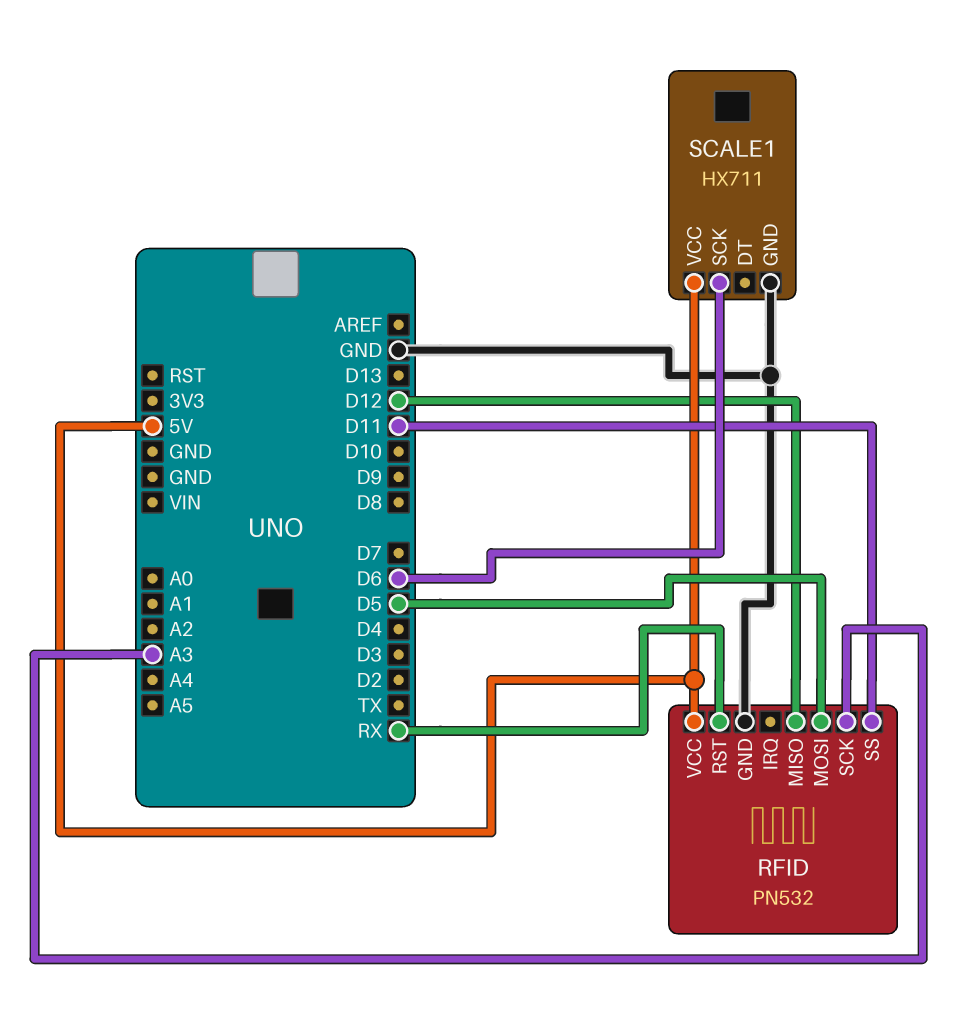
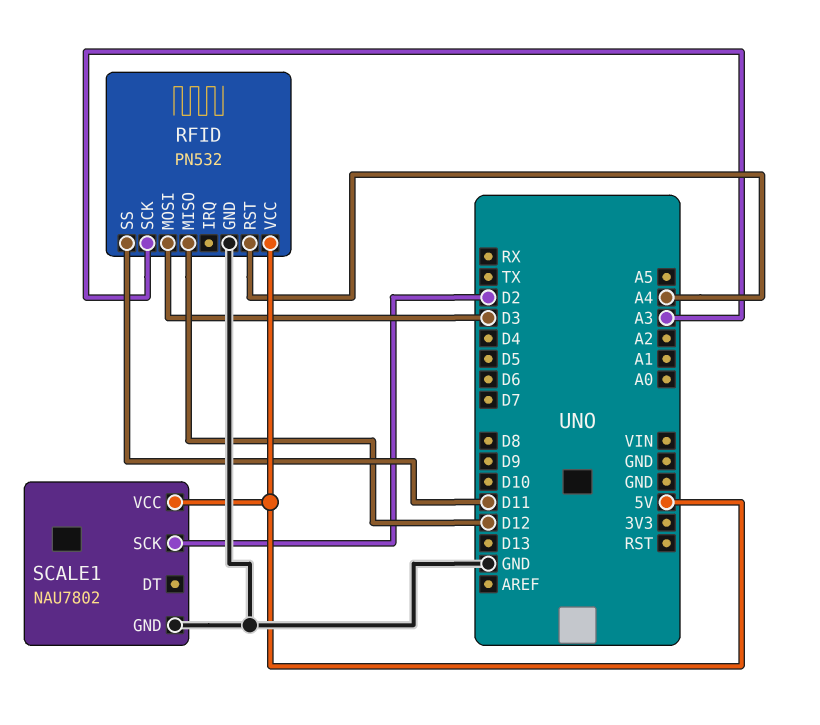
RFID pin MOSI: D5 -> D3
RFID pin RST: RX -> A4
SCALE1: HX711 -> NAU7802
SCALE1 pin SCK: D6 -> D2

